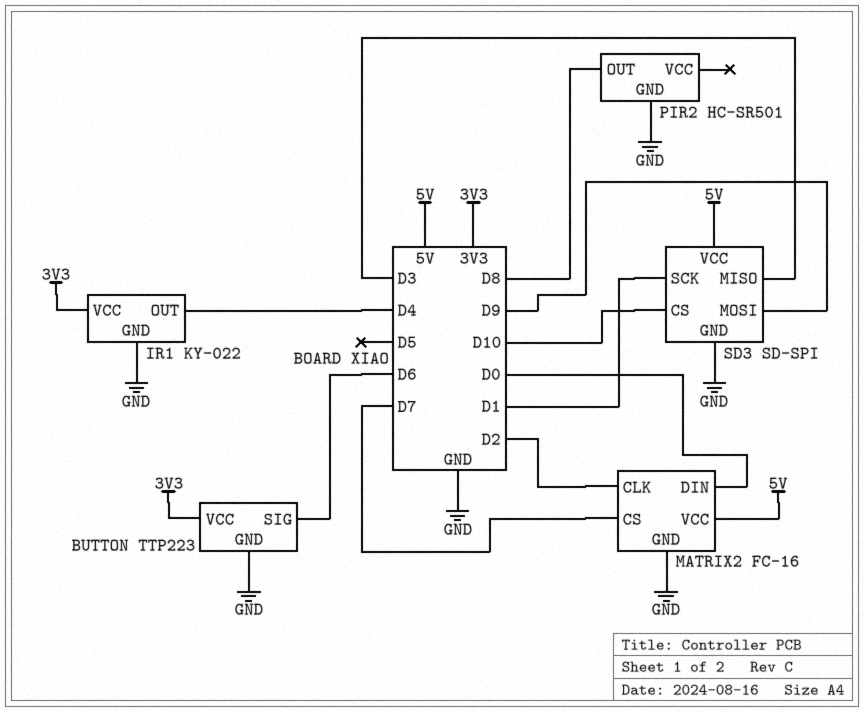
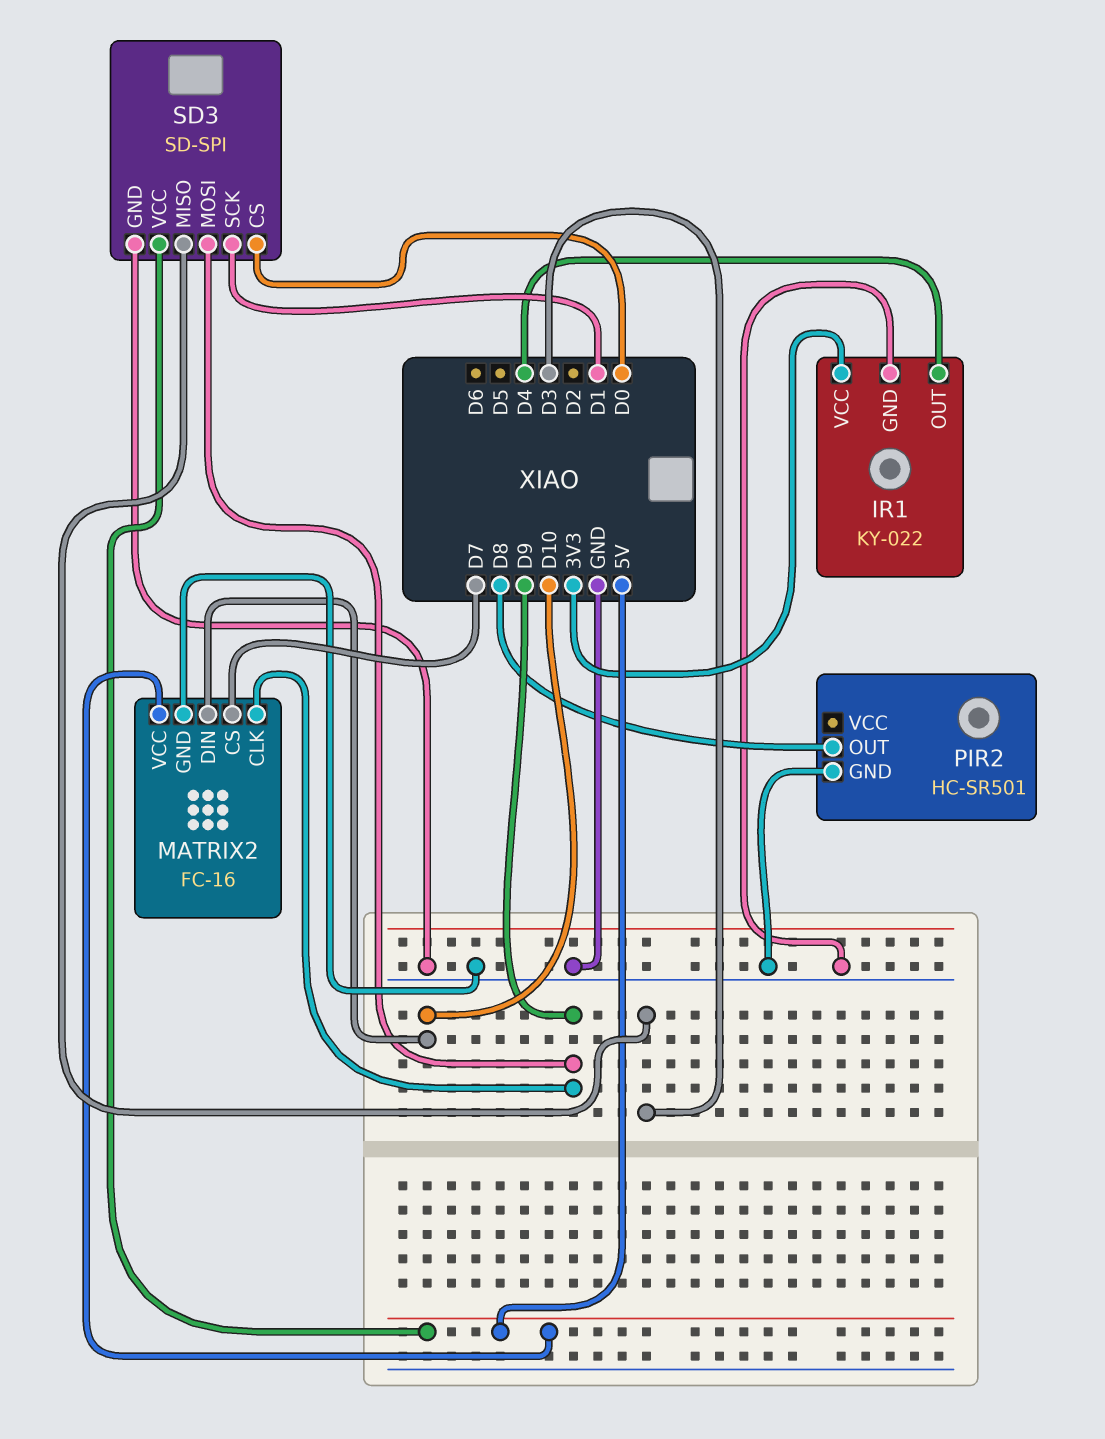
BUTTON: TTP223 -> none
BUTTON pin GND: GND -> none
BUTTON pin SIG: D6 -> none
BUTTON pin VCC: 3V3 -> none
MATRIX2 pin CLK: D2 -> D9
MATRIX2 pin DIN: D0 -> D10
SD3 pin CS: D10 -> D0

